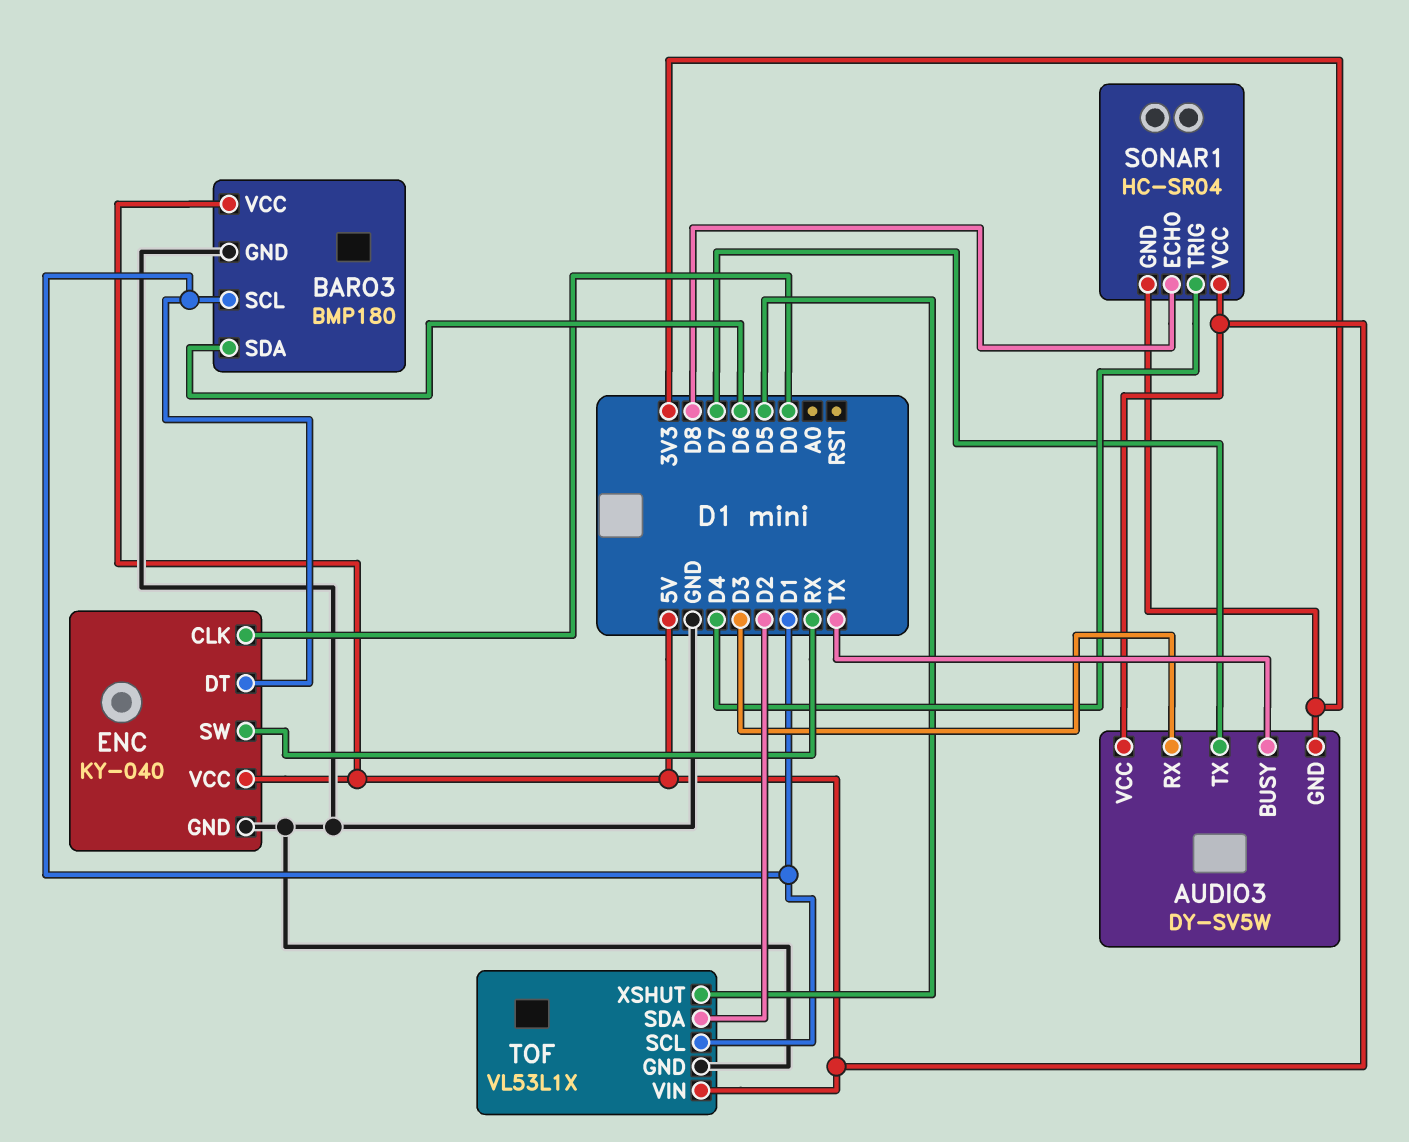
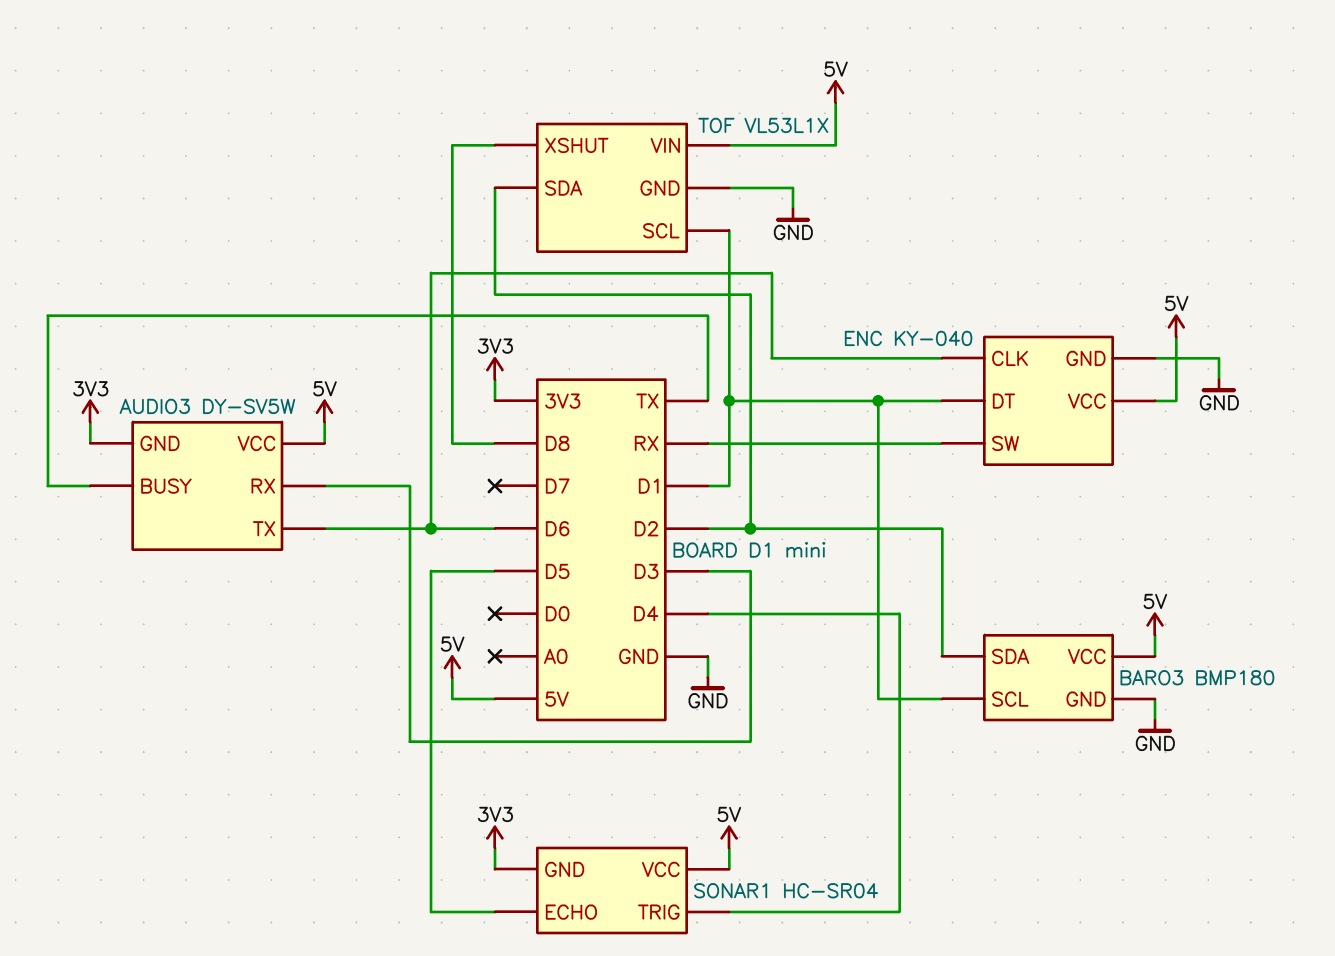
AUDIO3 pin TX: D7 -> D6
BARO3 pin SDA: D6 -> D2
ENC pin CLK: D0 -> D6
SONAR1 pin ECHO: D8 -> D5
TOF pin XSHUT: D5 -> D8

